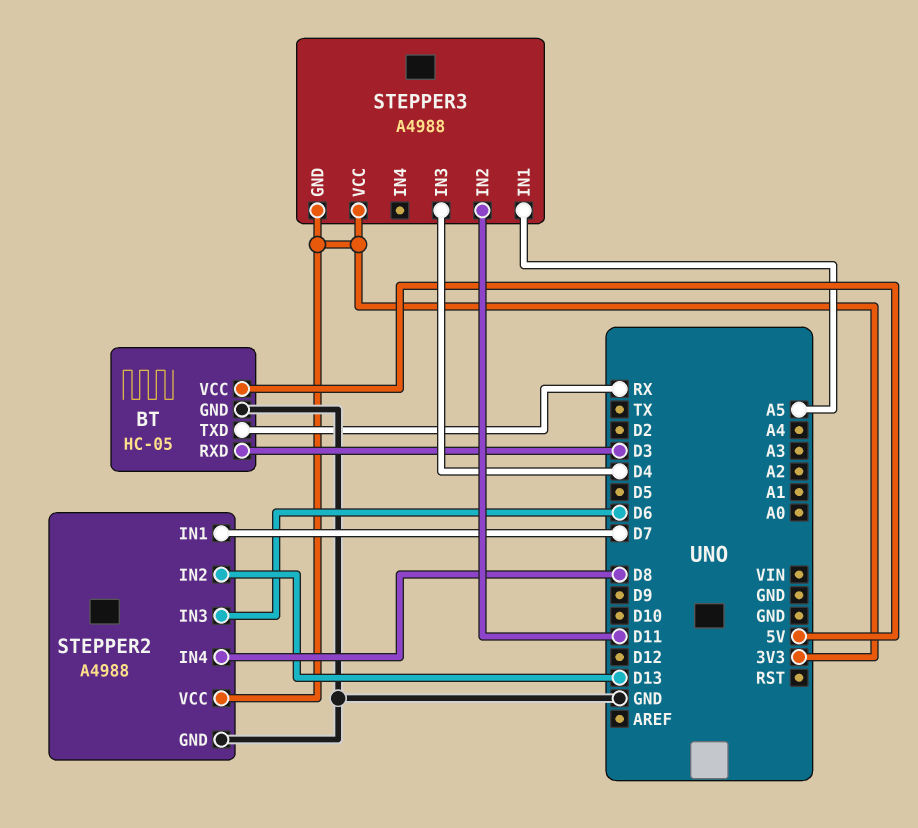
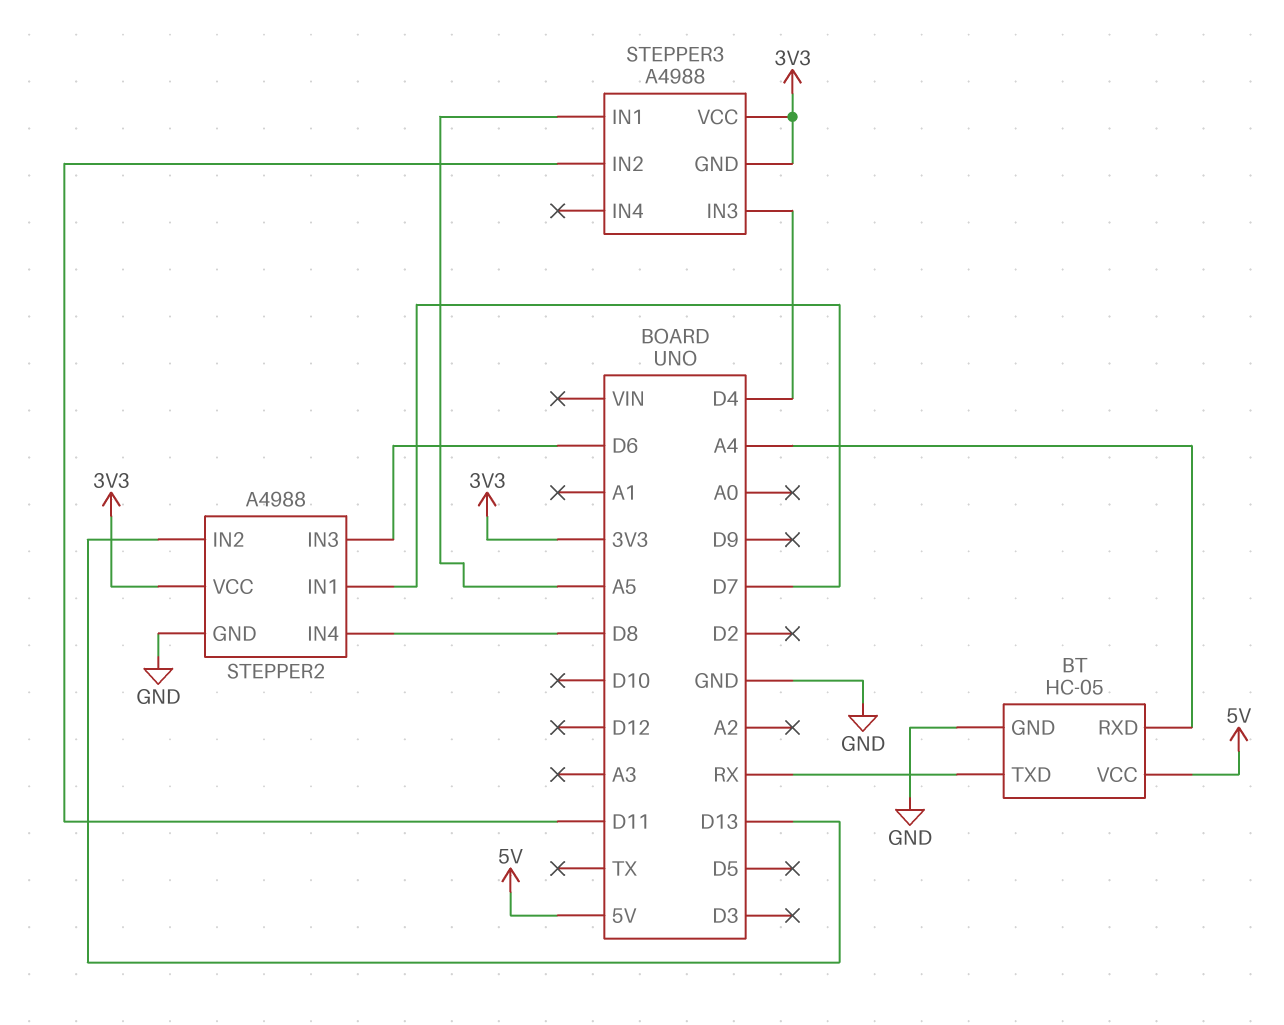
BT pin RXD: D3 -> A4

